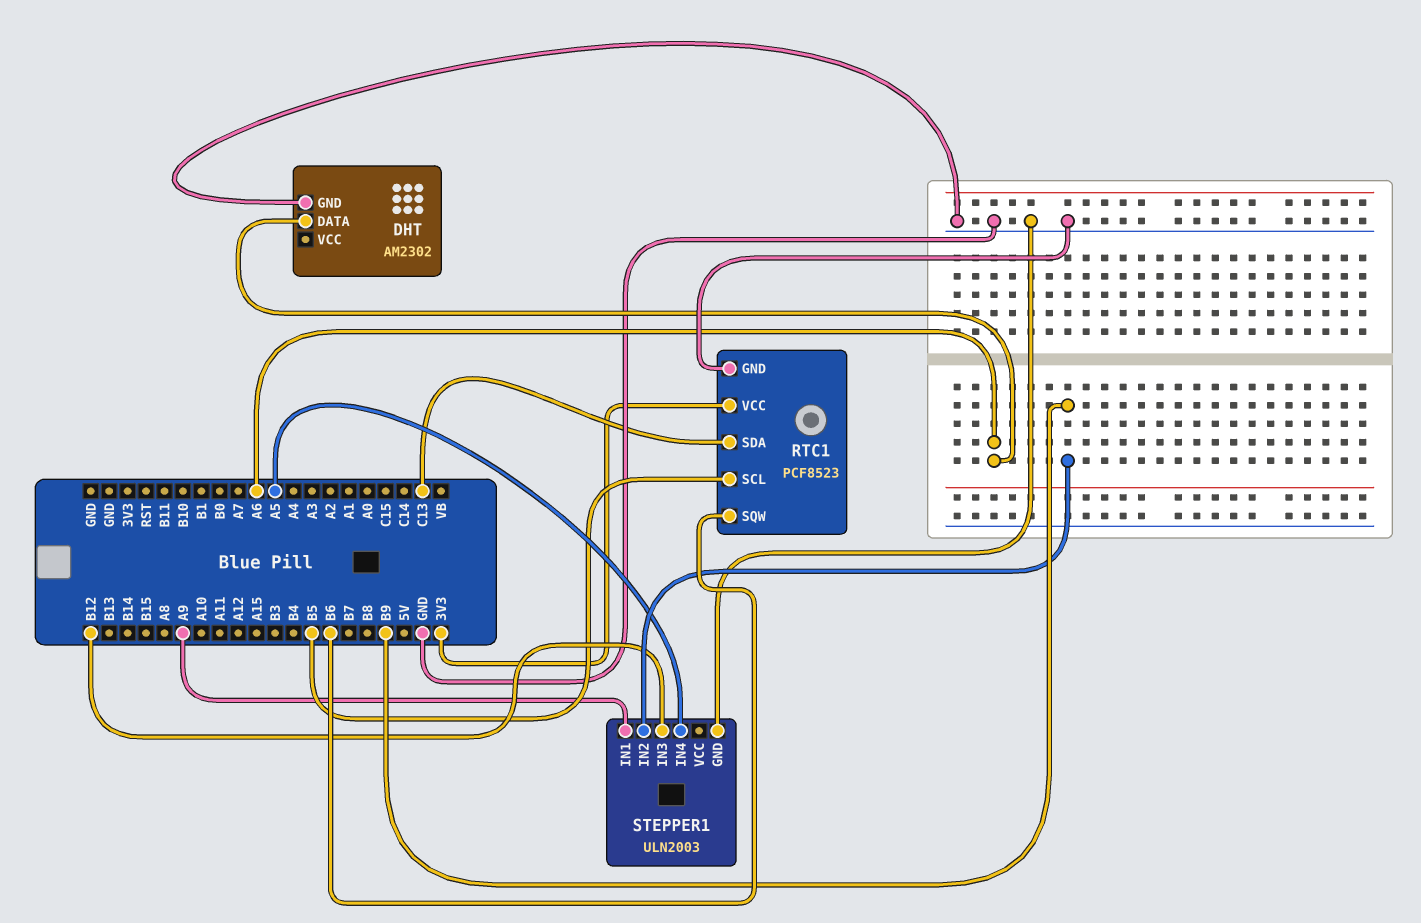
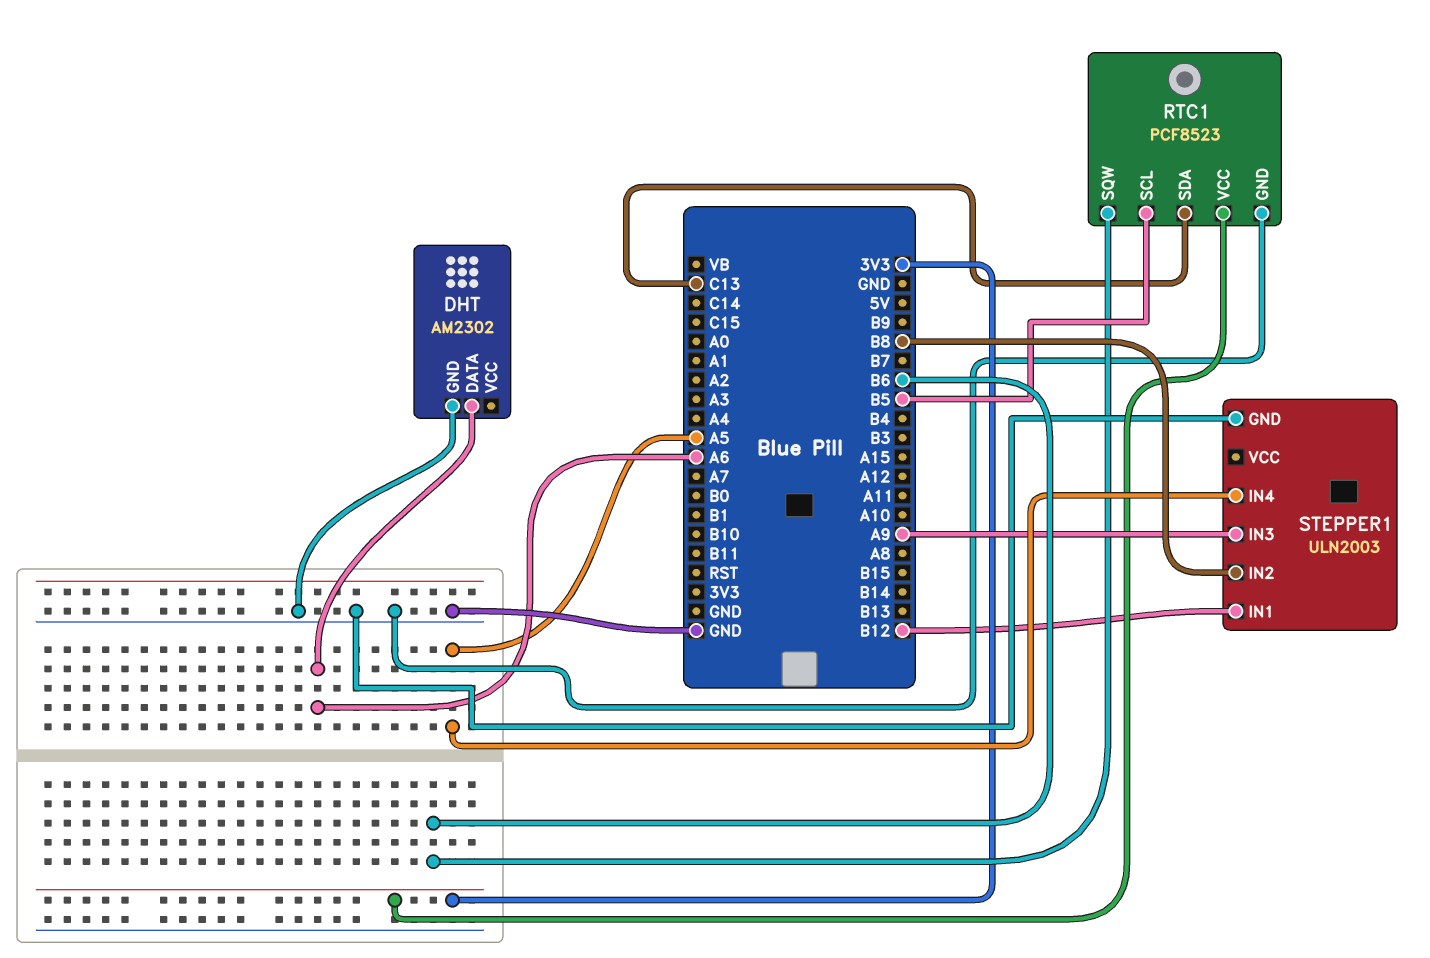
STEPPER1 pin IN1: A9 -> B12
STEPPER1 pin IN2: B9 -> B8
STEPPER1 pin IN3: B12 -> A9

